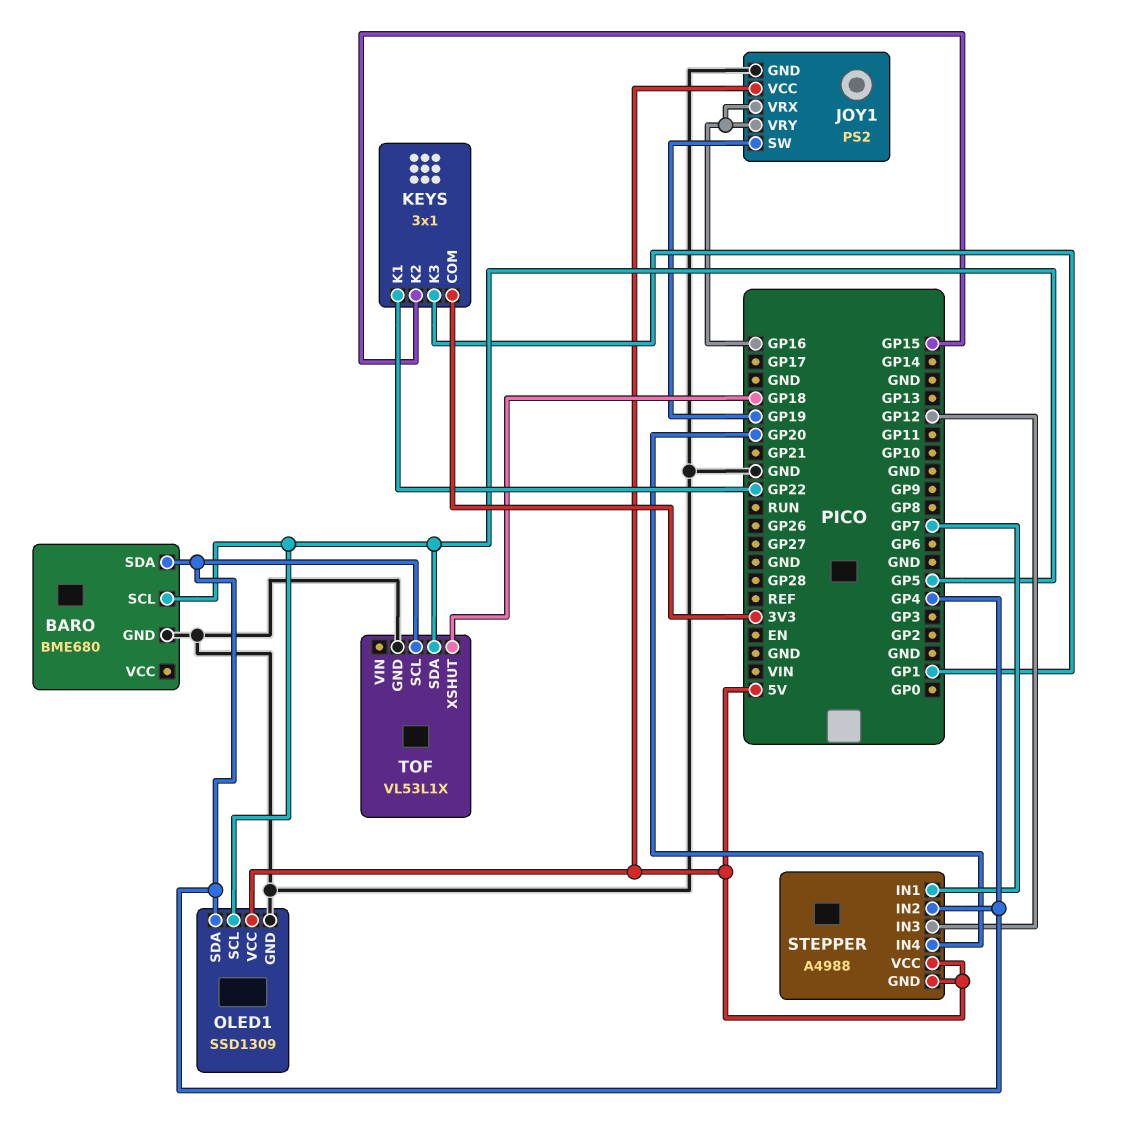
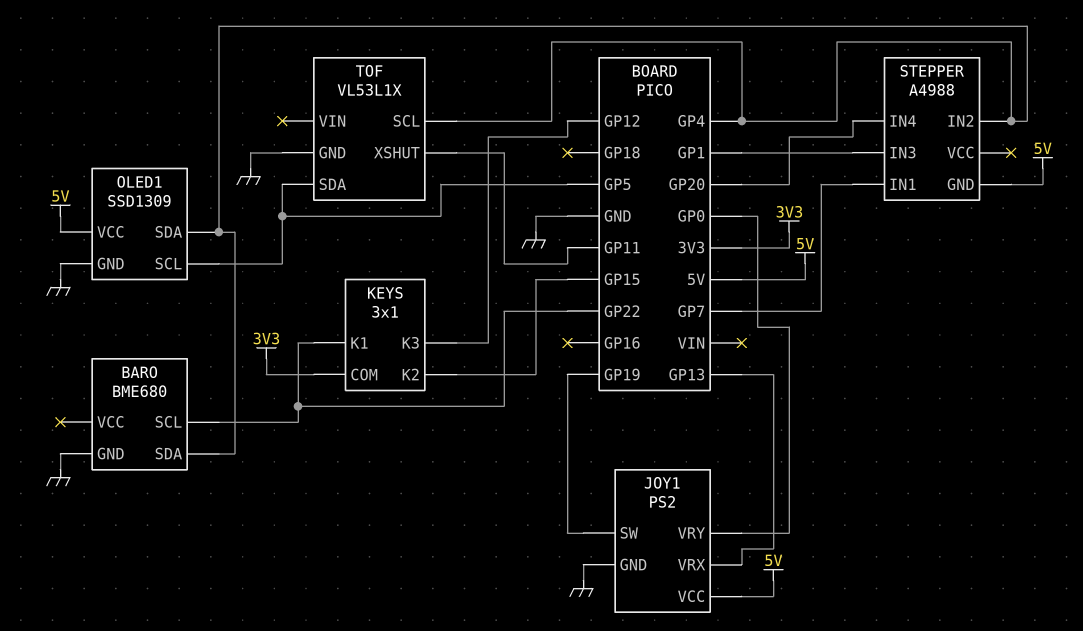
BARO pin SCL: GP5 -> GP22
JOY1 pin VRX: GP16 -> GP13
JOY1 pin VRY: GP16 -> GP0
KEYS pin K3: GP1 -> GP12
STEPPER pin IN3: GP12 -> GP1
STEPPER pin VCC: 5V -> none
TOF pin XSHUT: GP18 -> GP11

